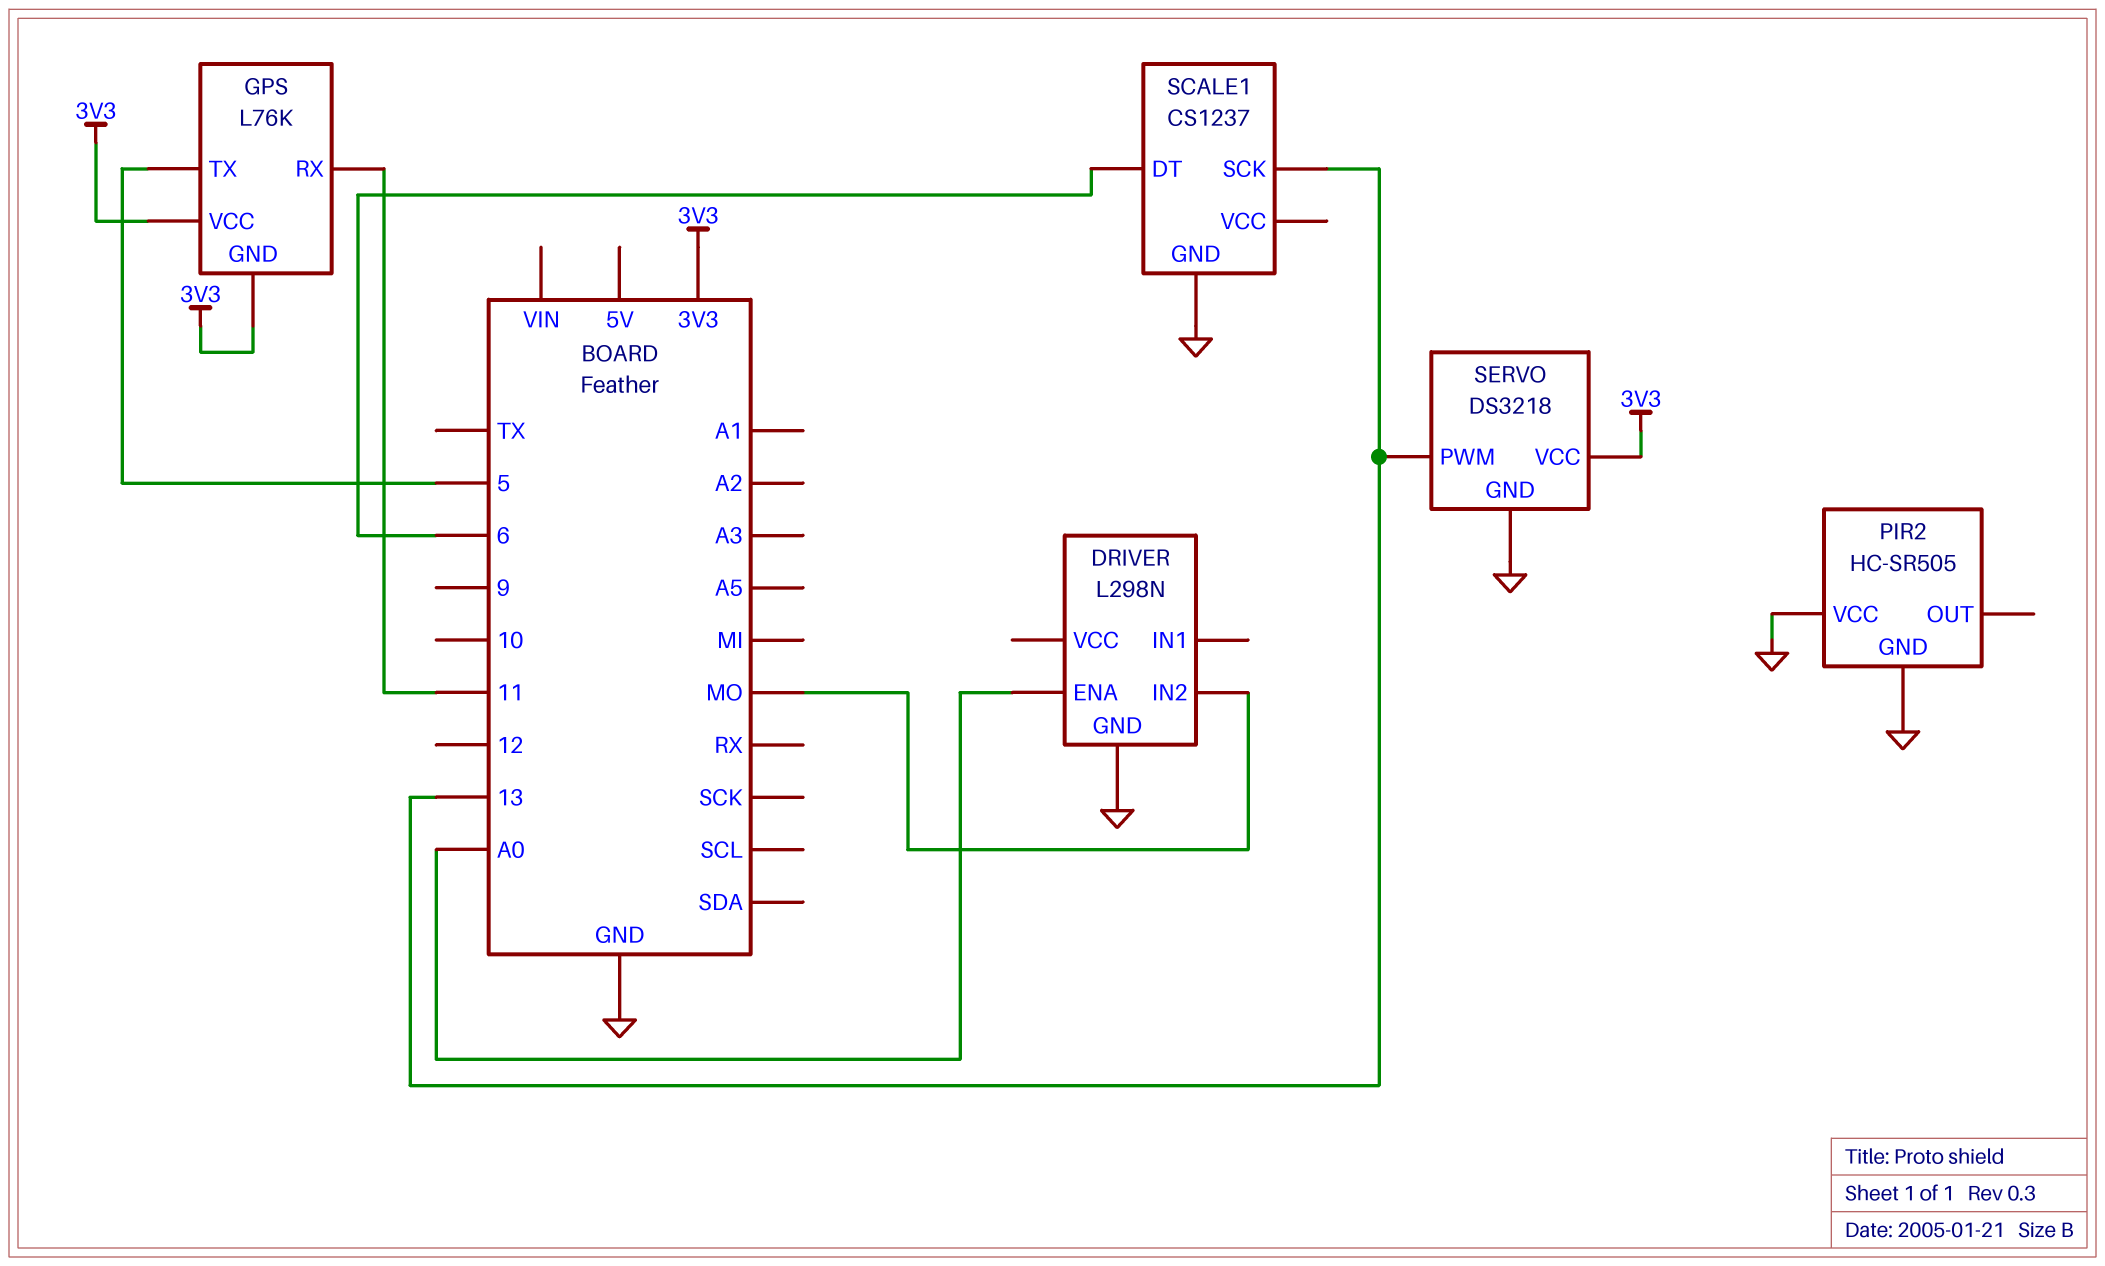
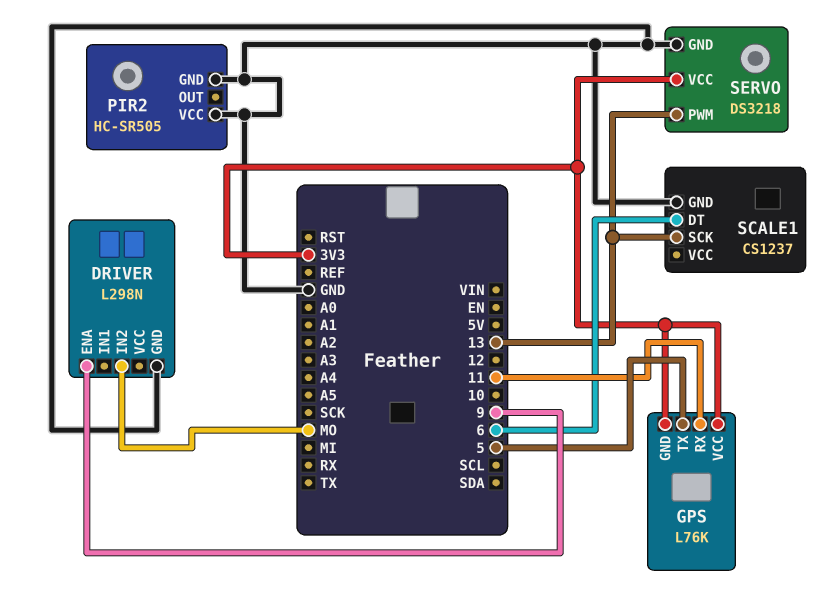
DRIVER pin ENA: A0 -> 9

